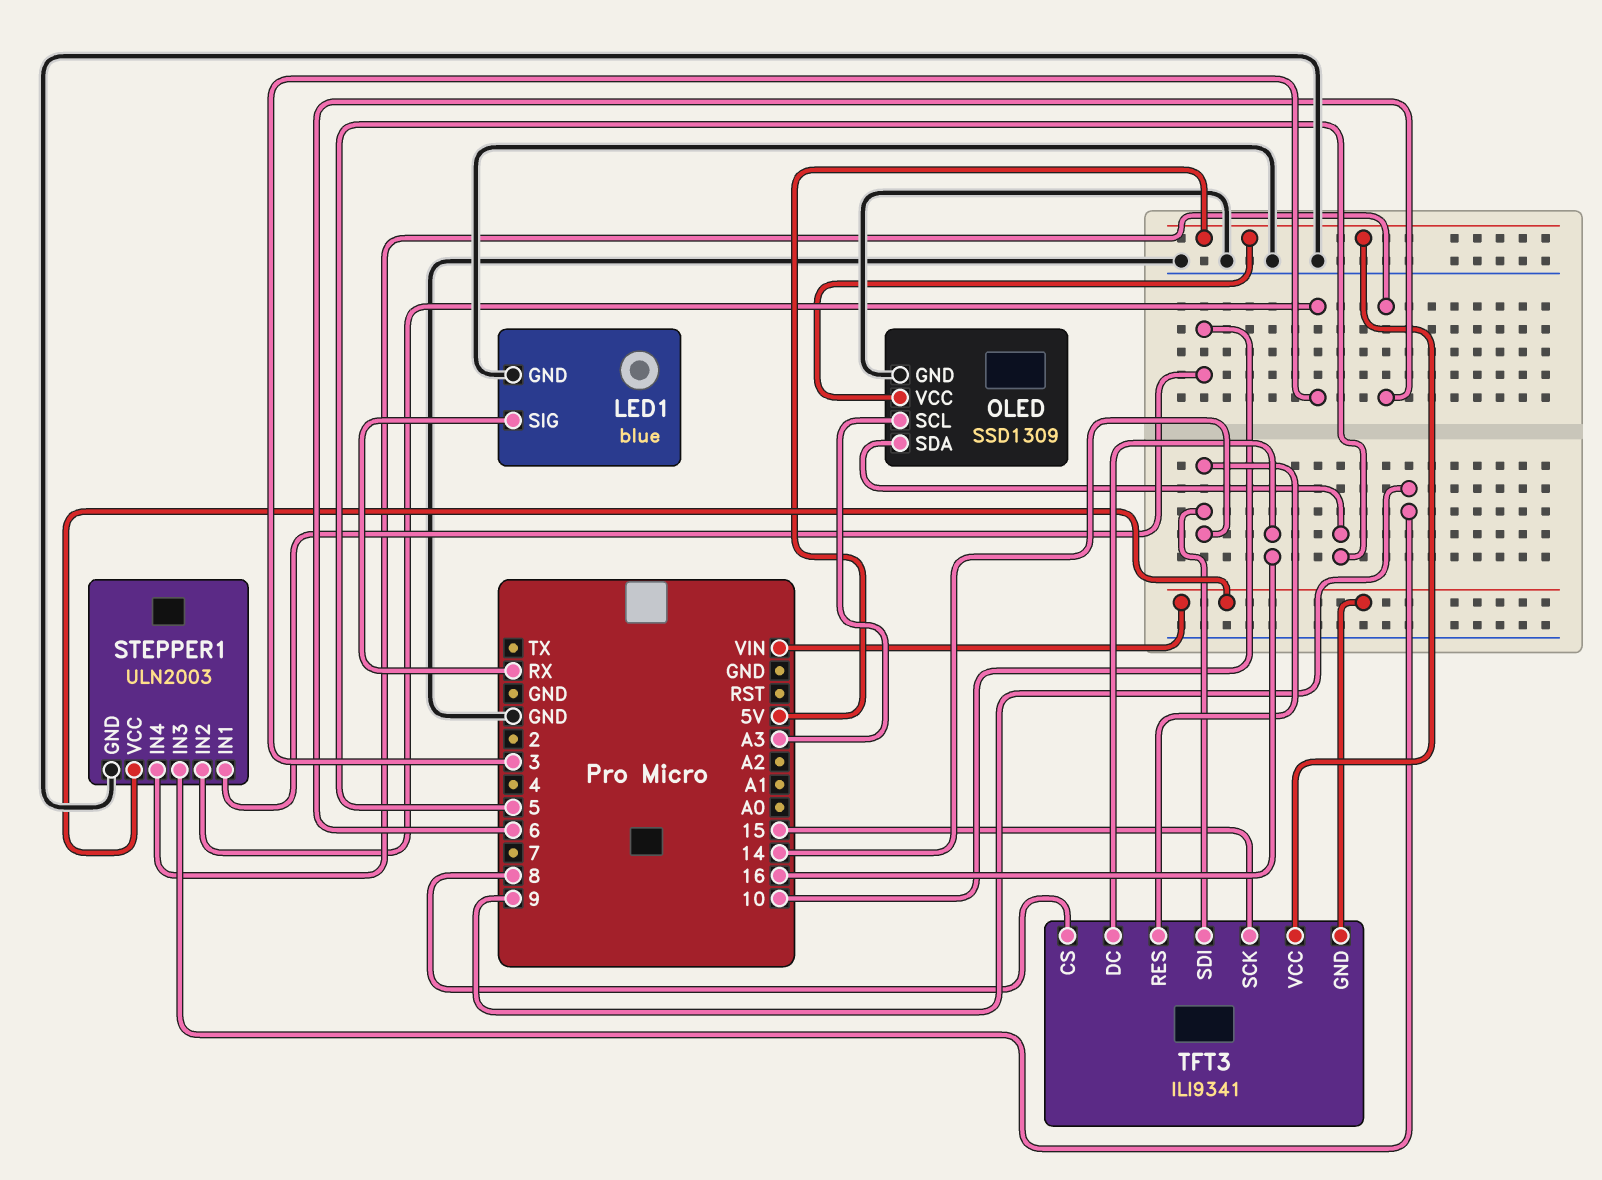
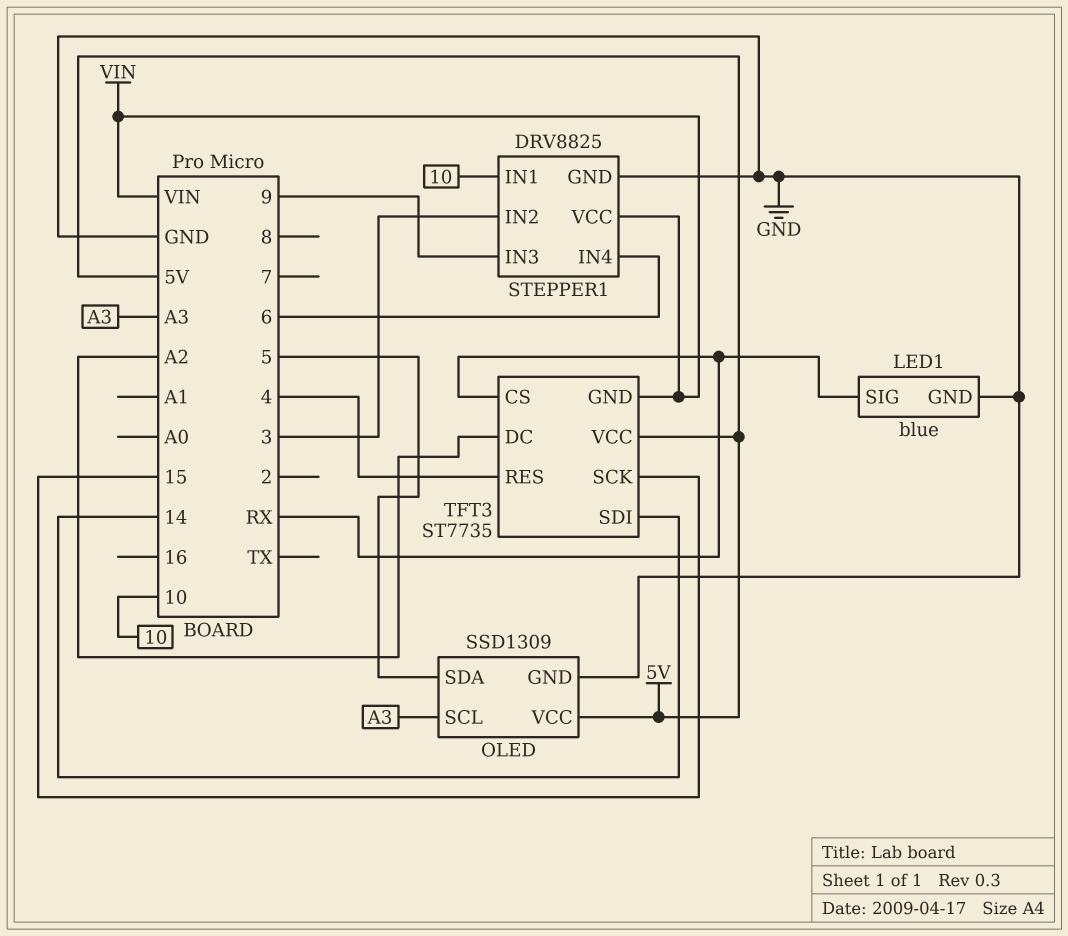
STEPPER1: ULN2003 -> DRV8825
TFT3: ILI9341 -> ST7735
TFT3 pin CS: 8 -> RX
TFT3 pin DC: 16 -> A2
TFT3 pin RES: 14 -> 4

